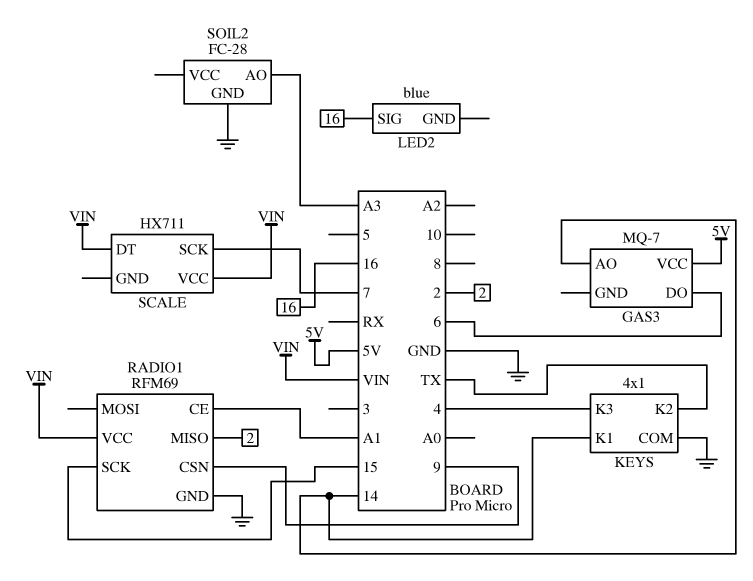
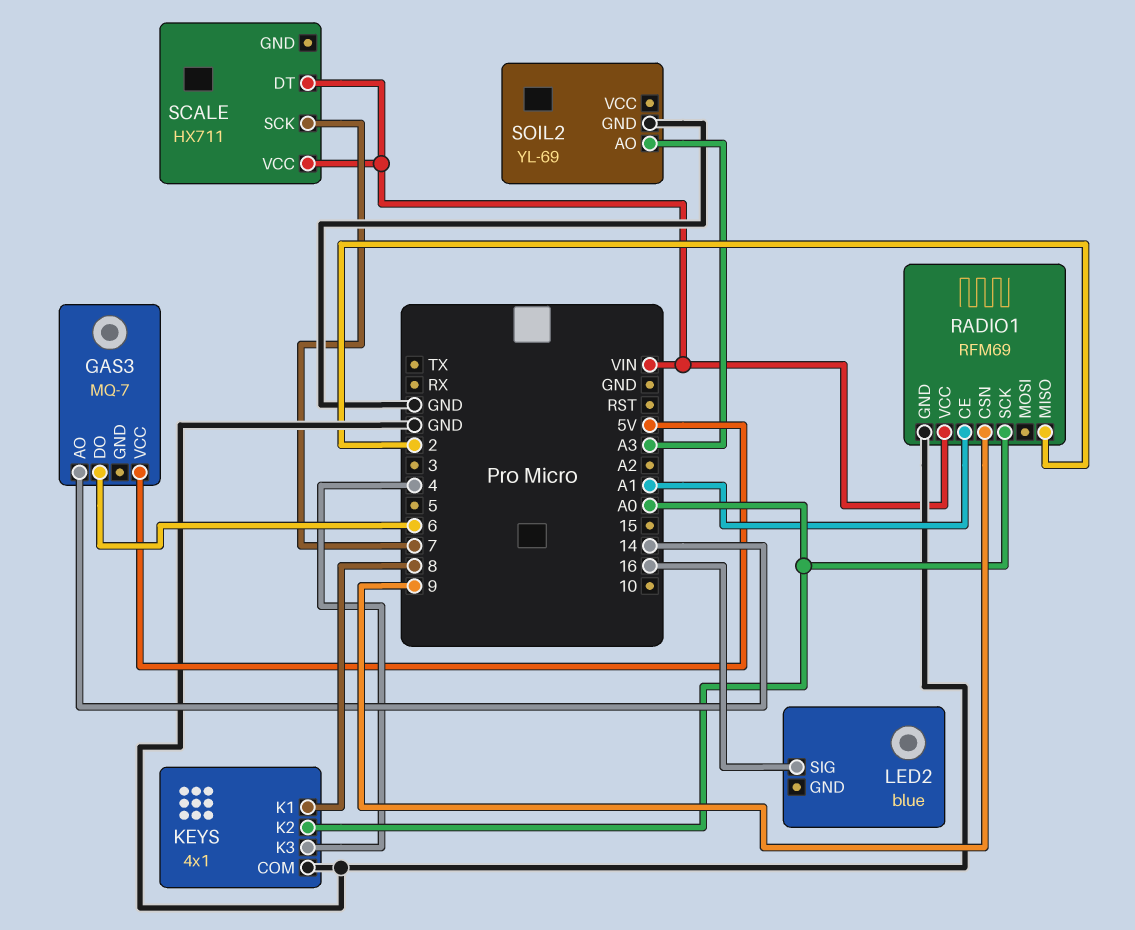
KEYS pin K1: 14 -> 8
KEYS pin K2: TX -> A0
RADIO1 pin SCK: 15 -> A0
SOIL2: FC-28 -> YL-69

